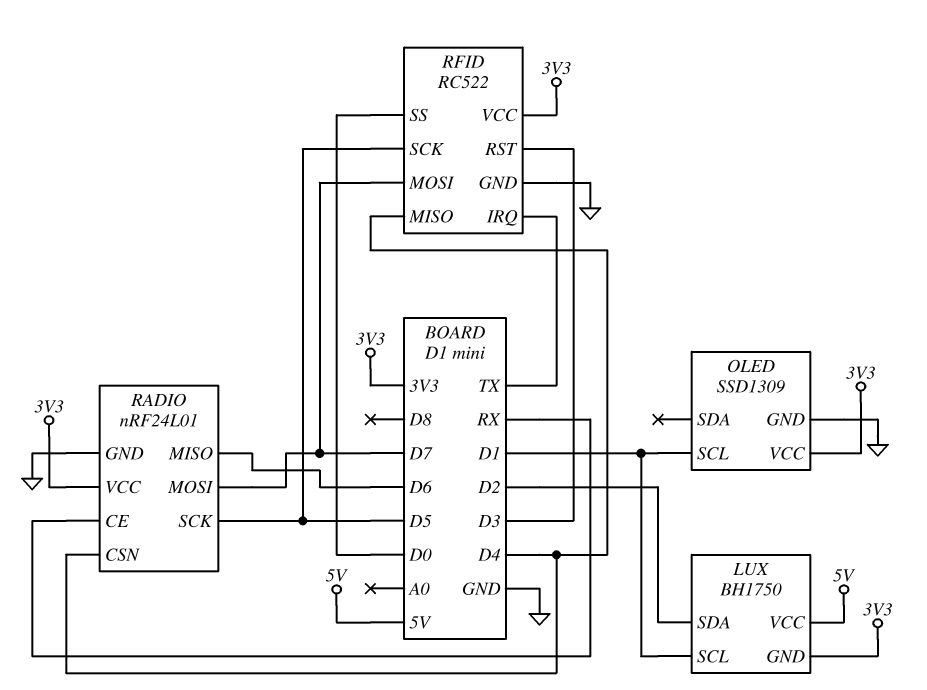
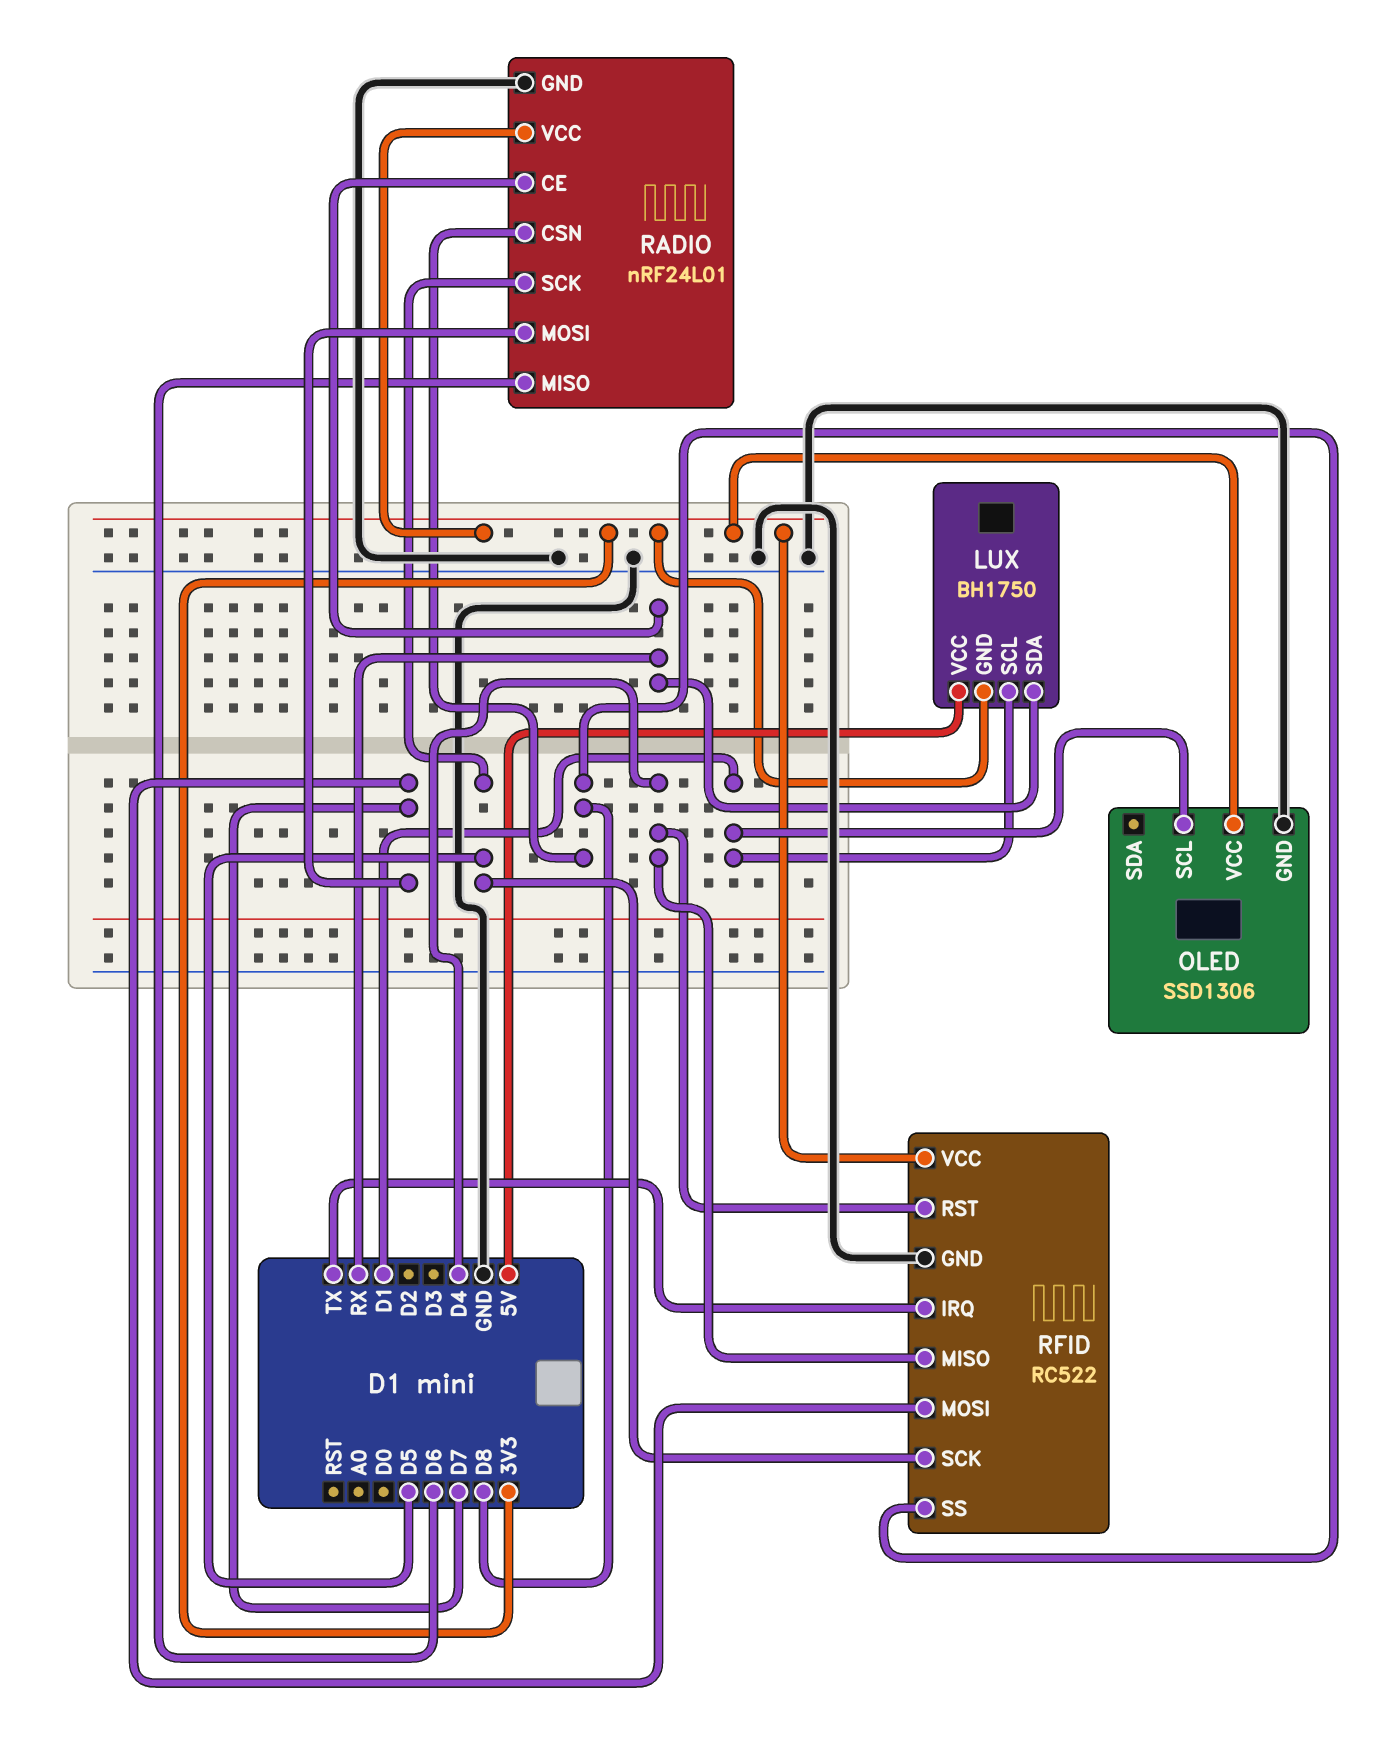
LUX pin SDA: D2 -> RX
OLED: SSD1309 -> SSD1306
RADIO pin CSN: D4 -> D8
RFID pin RST: D3 -> D4
RFID pin SS: D0 -> D8

